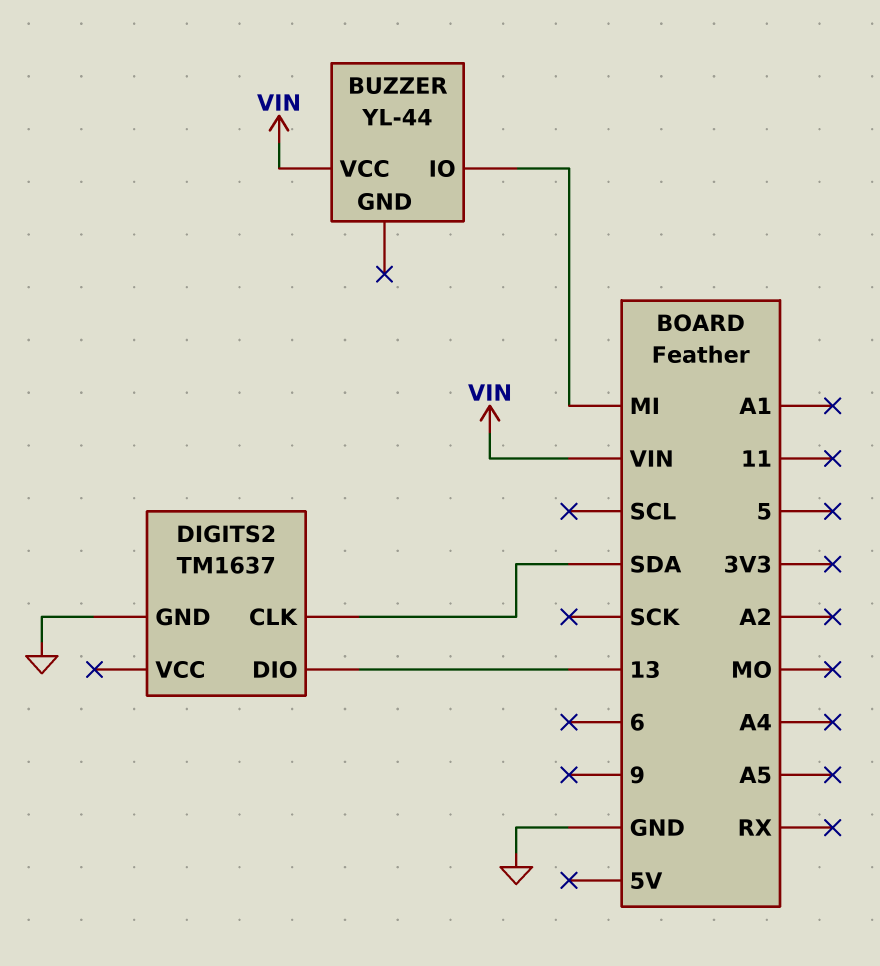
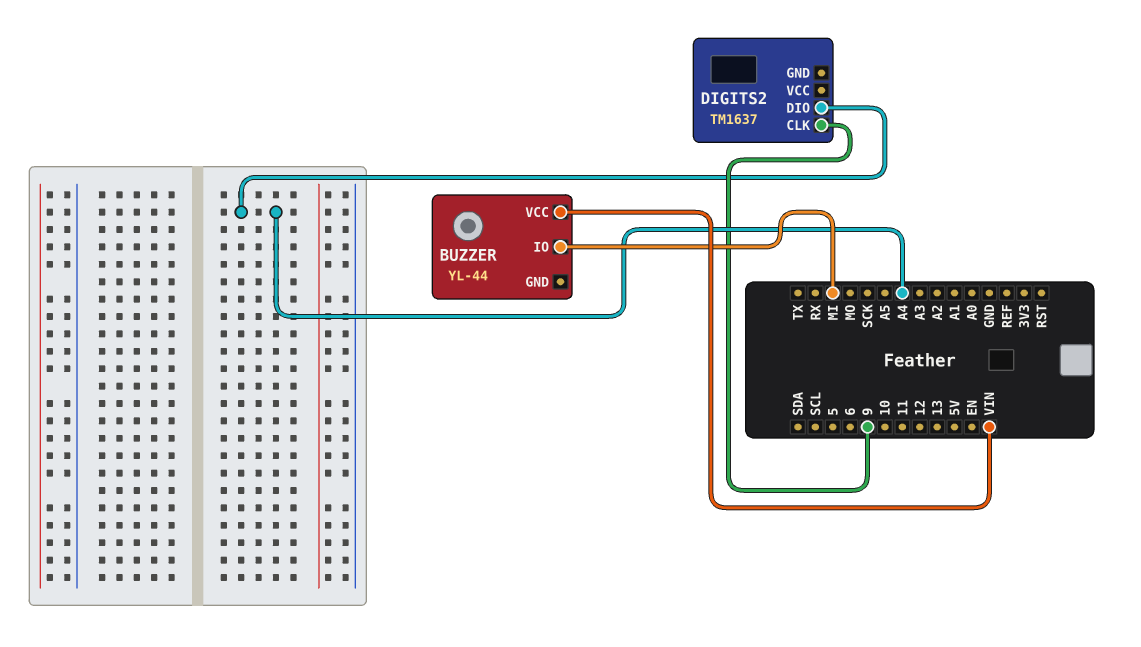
DIGITS2 pin CLK: SDA -> 9
DIGITS2 pin DIO: 13 -> A4
DIGITS2 pin GND: GND -> none

